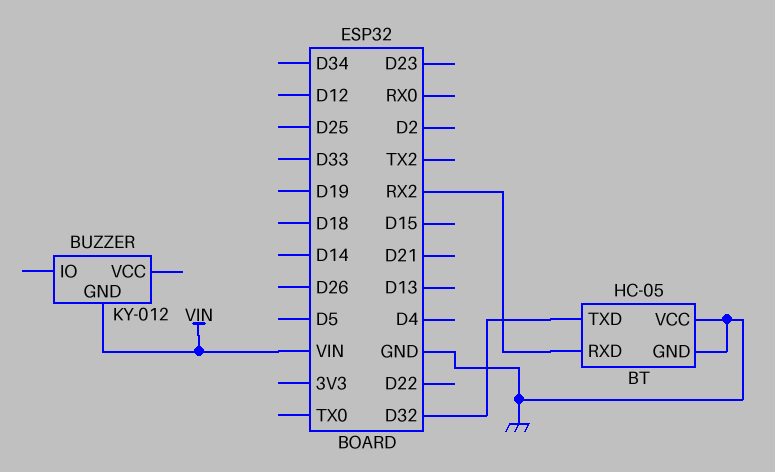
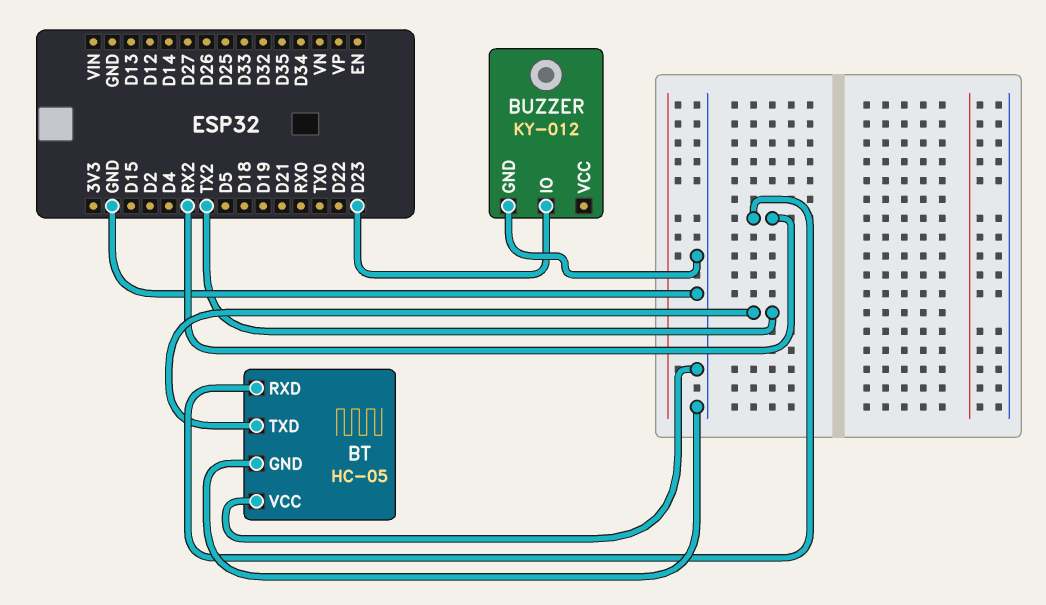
BT pin TXD: D32 -> TX2
BUZZER pin GND: VIN -> GND
BUZZER pin IO: none -> D23

